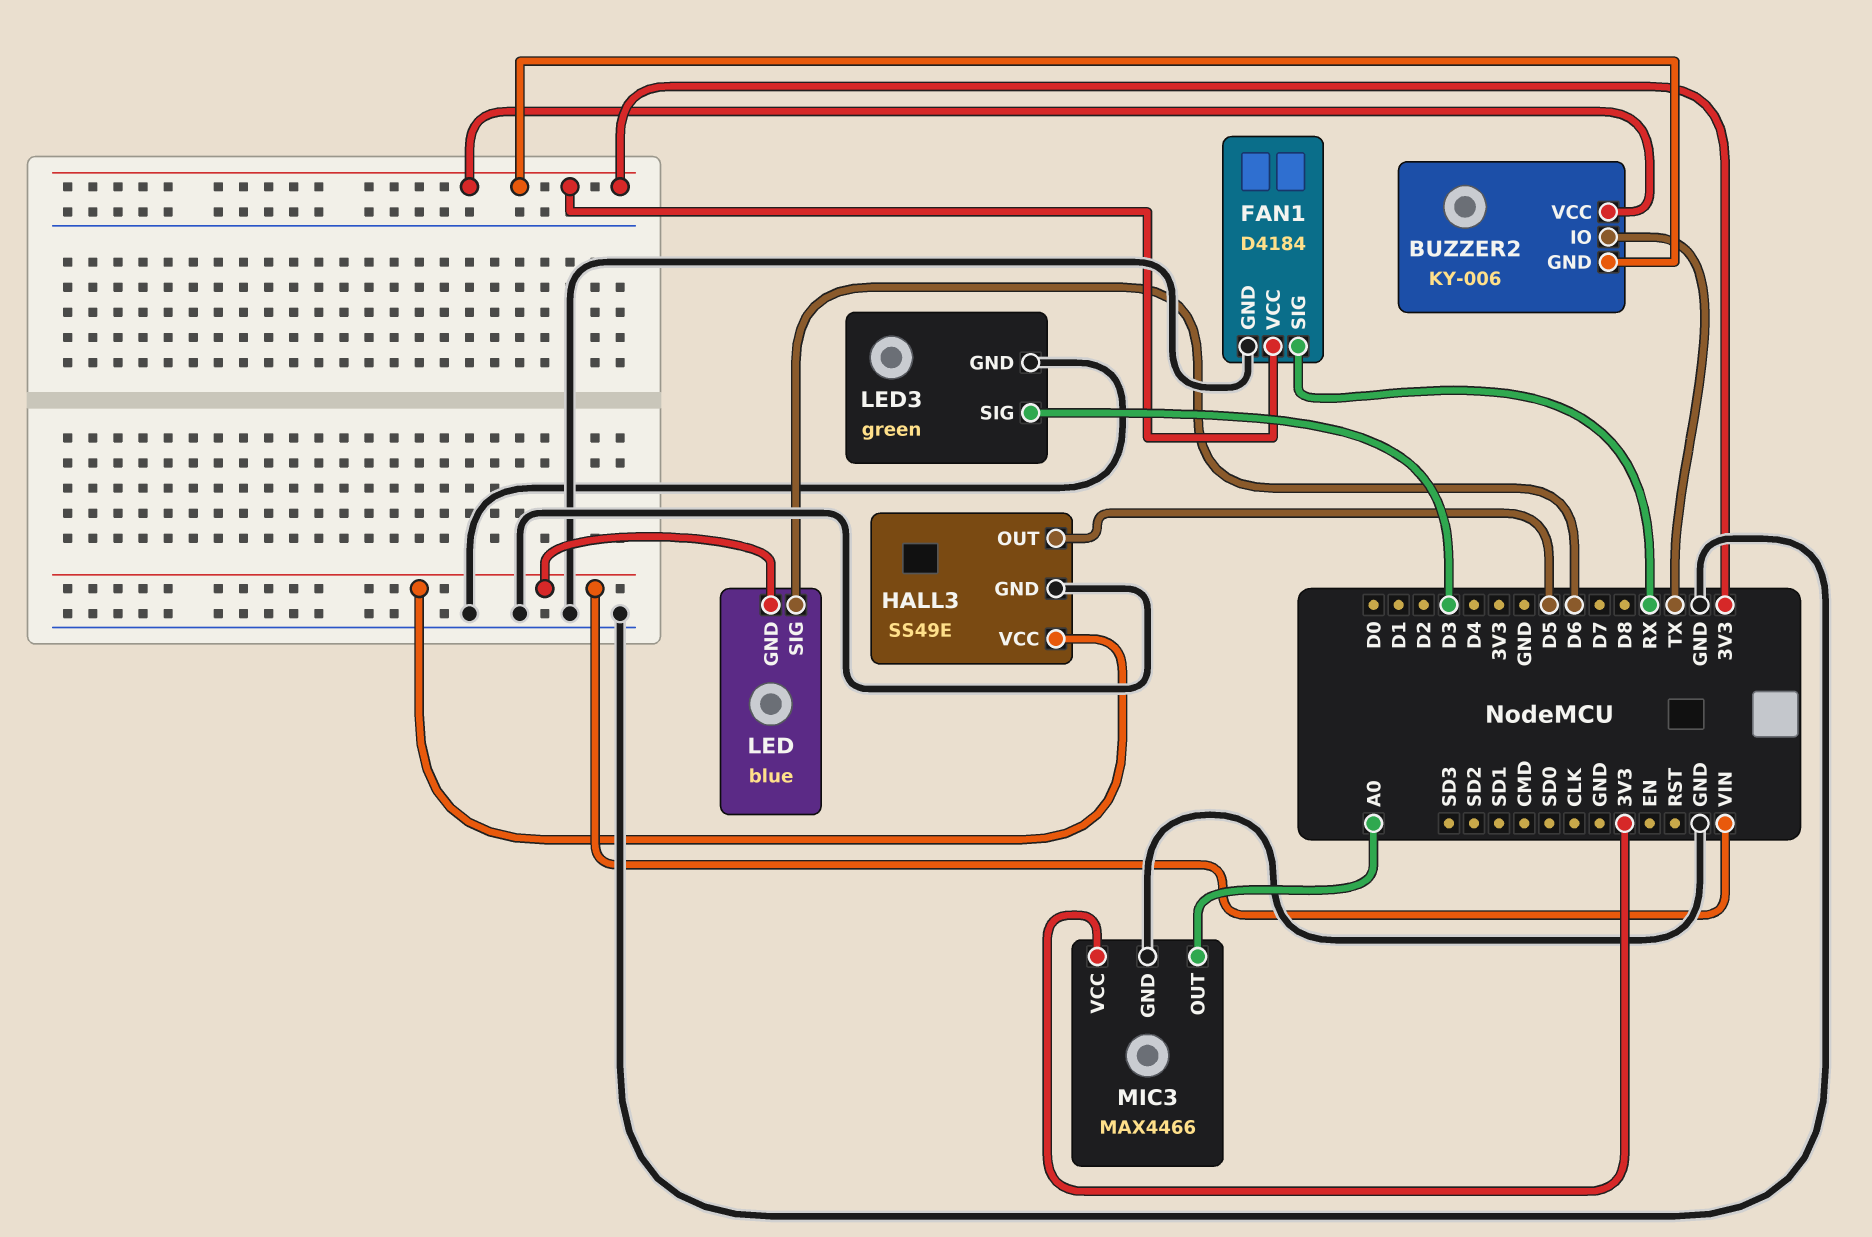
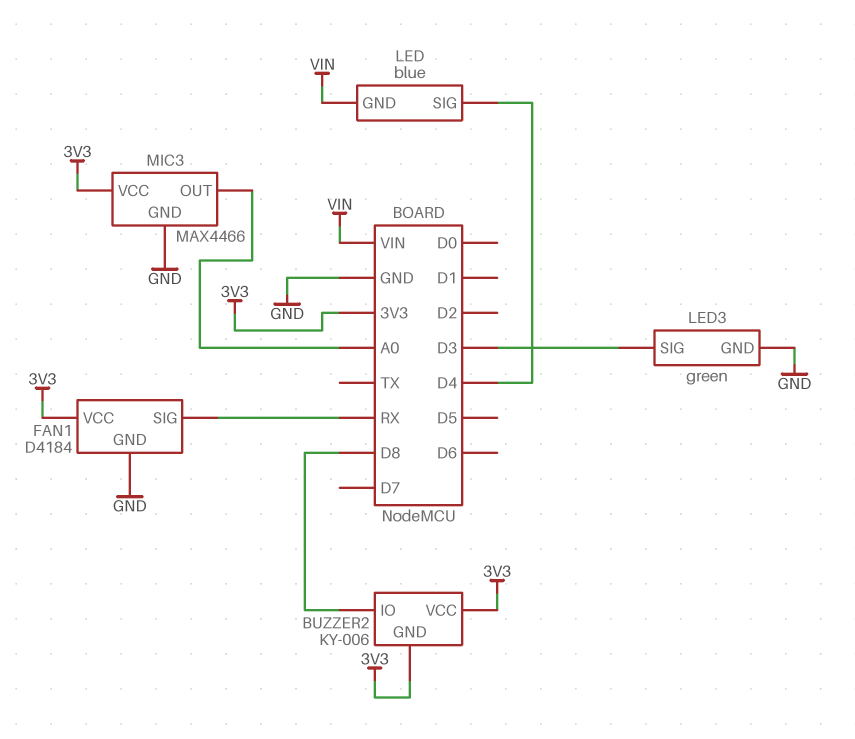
BUZZER2 pin IO: TX -> D8
HALL3: SS49E -> none
HALL3 pin GND: GND -> none
HALL3 pin OUT: D5 -> none
HALL3 pin VCC: VIN -> none
LED pin SIG: D6 -> D4

